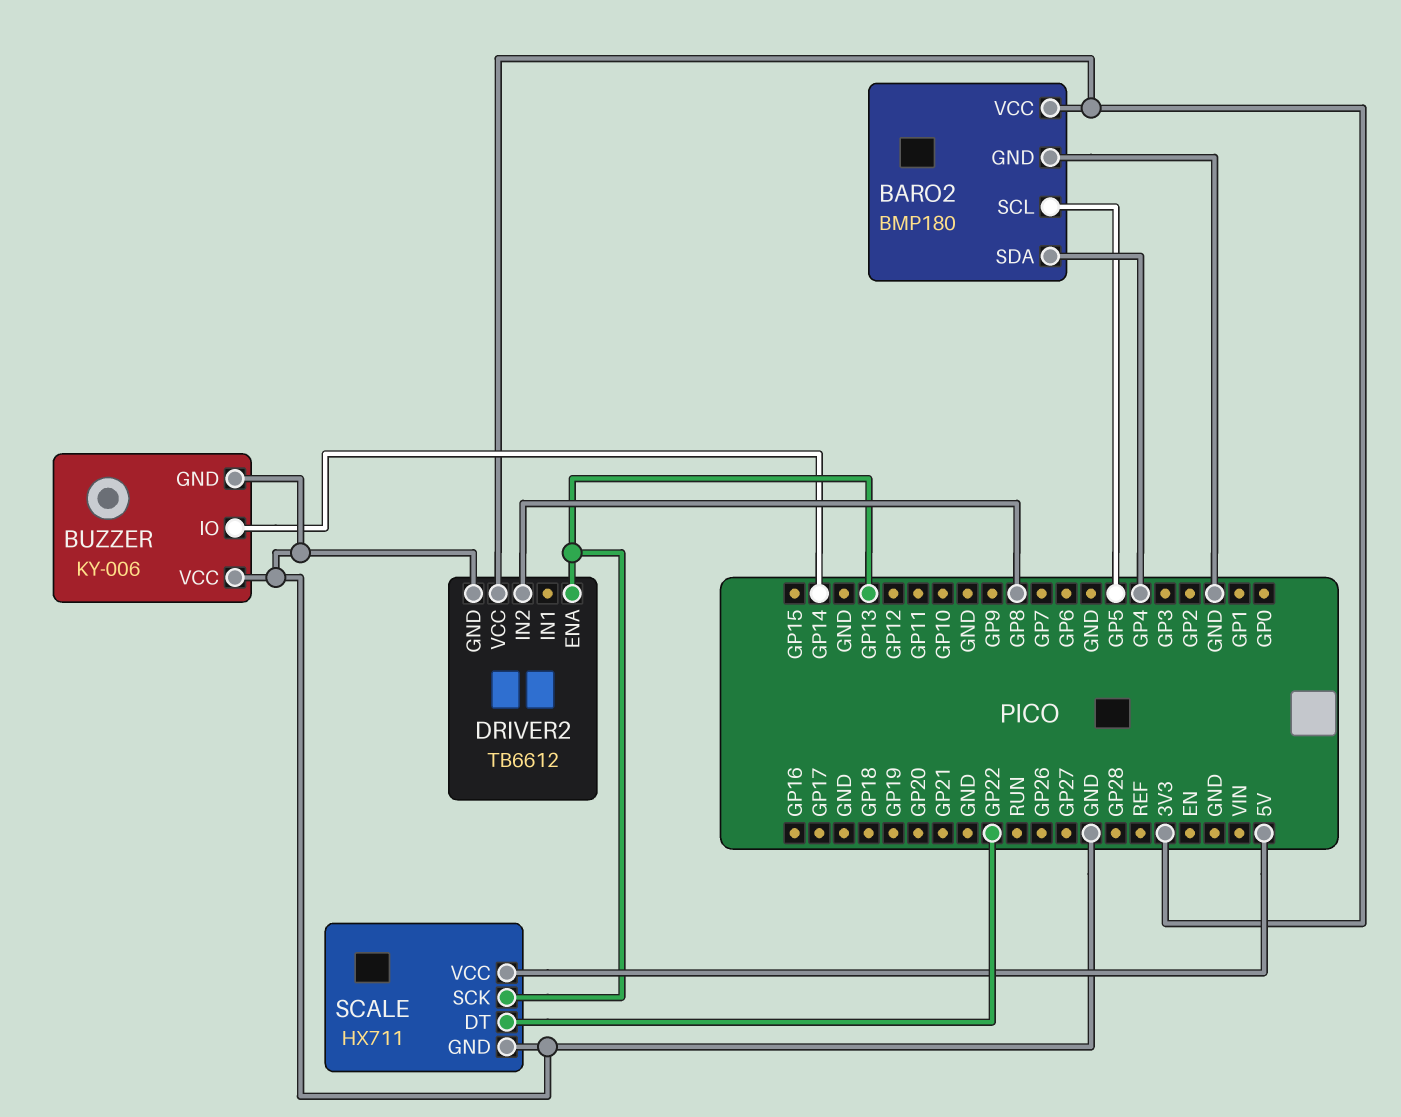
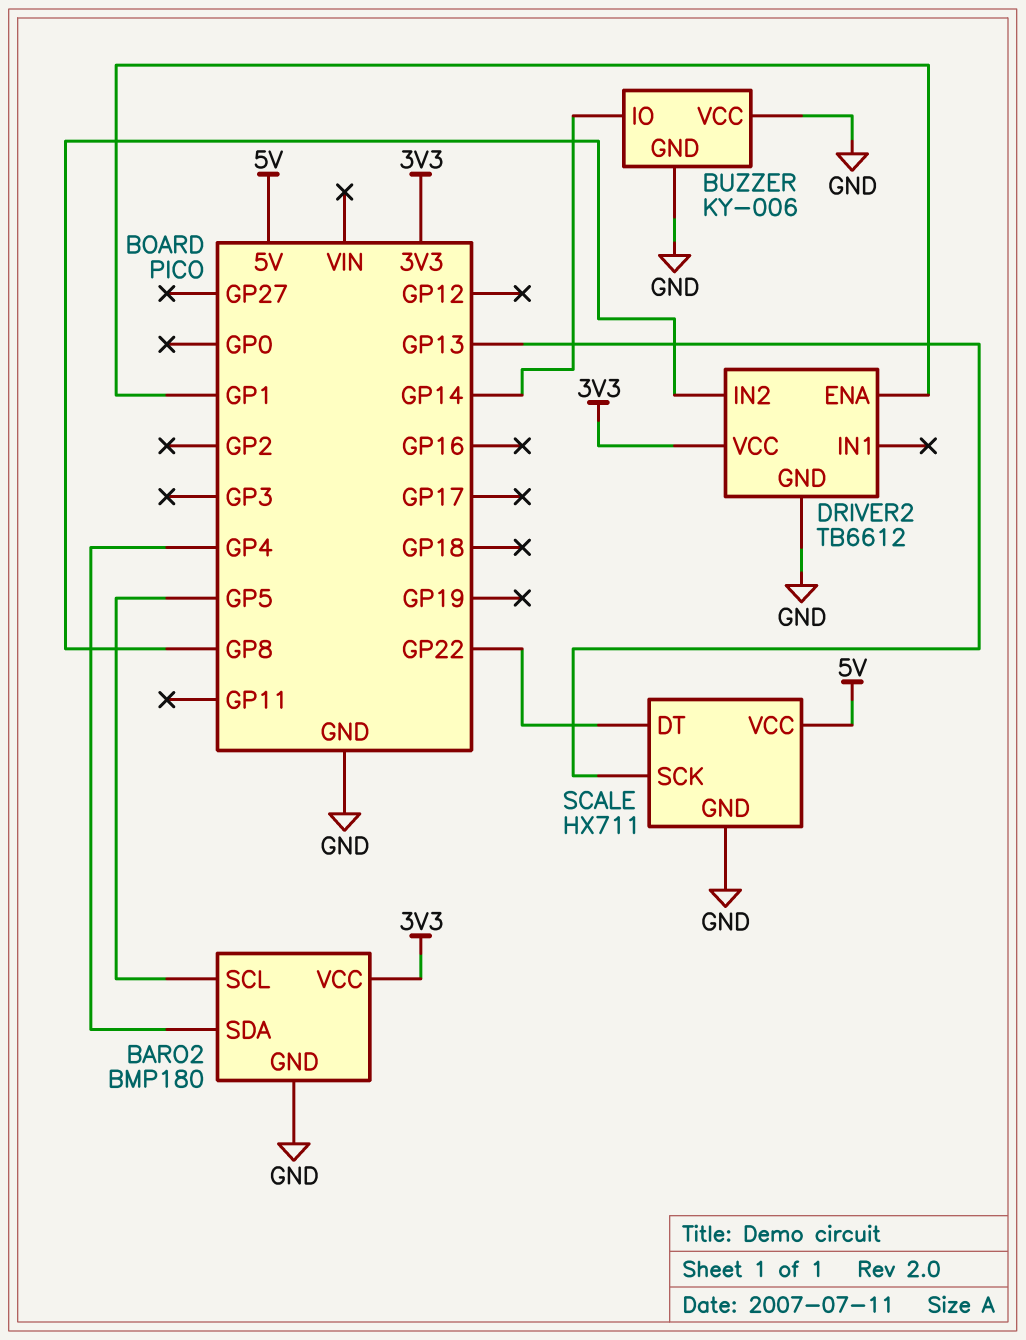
DRIVER2 pin ENA: GP13 -> GP1

